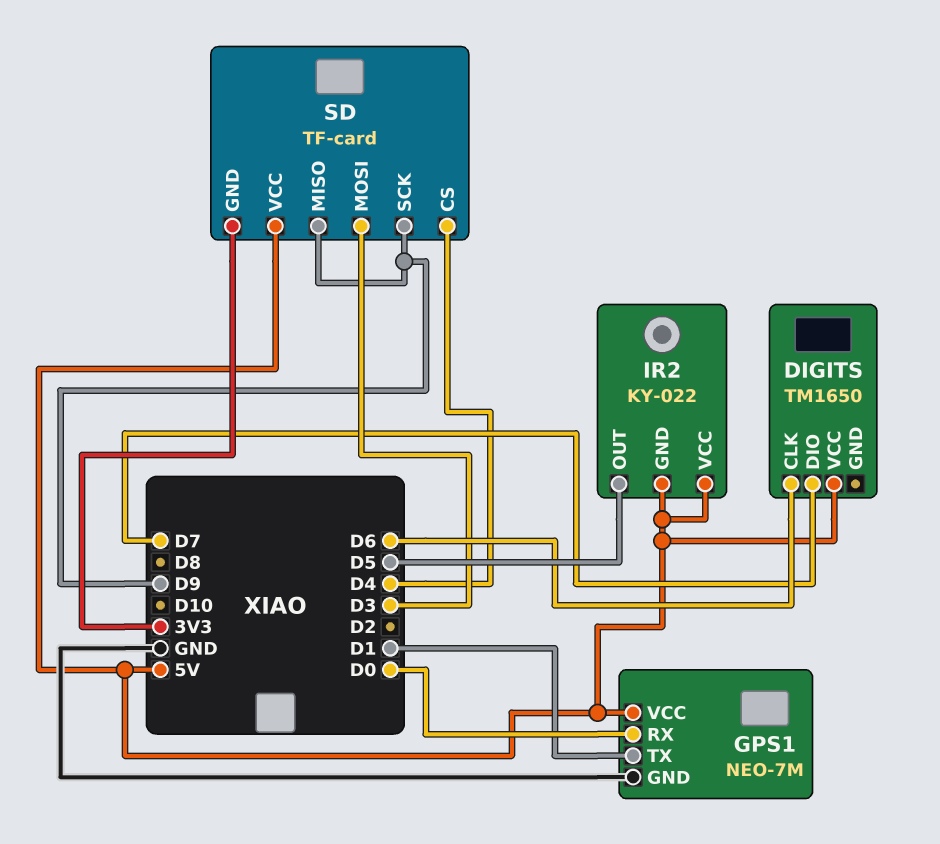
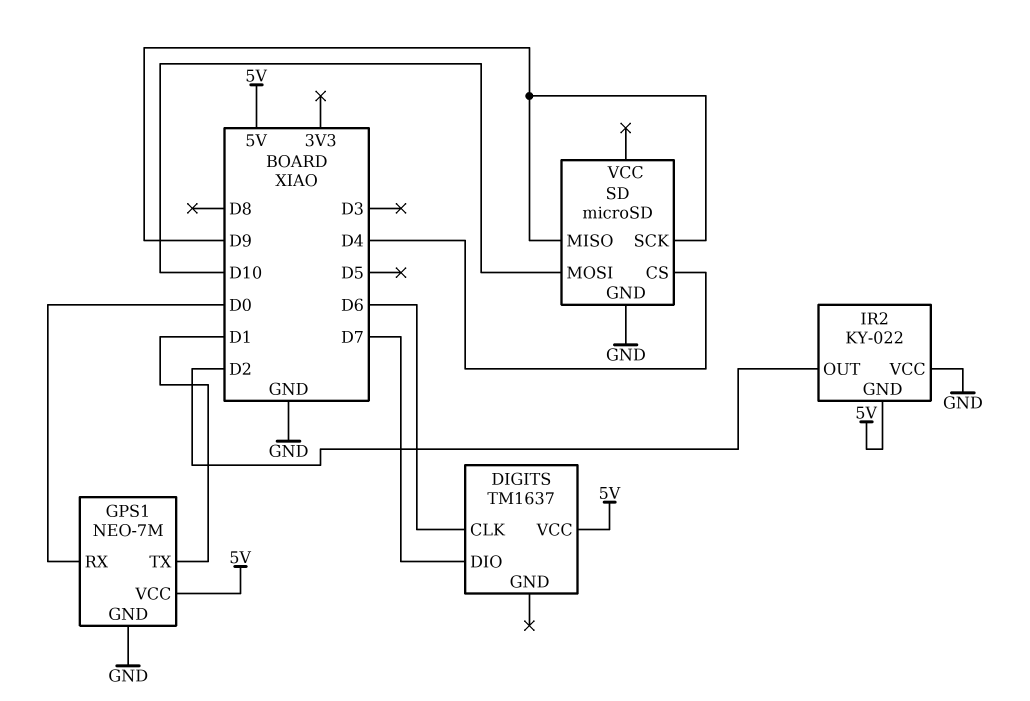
DIGITS: TM1650 -> TM1637
IR2 pin OUT: D5 -> D2
IR2 pin VCC: 5V -> GND
SD: TF-card -> microSD
SD pin GND: 3V3 -> GND
SD pin MOSI: D3 -> D10
SD pin VCC: 5V -> none

